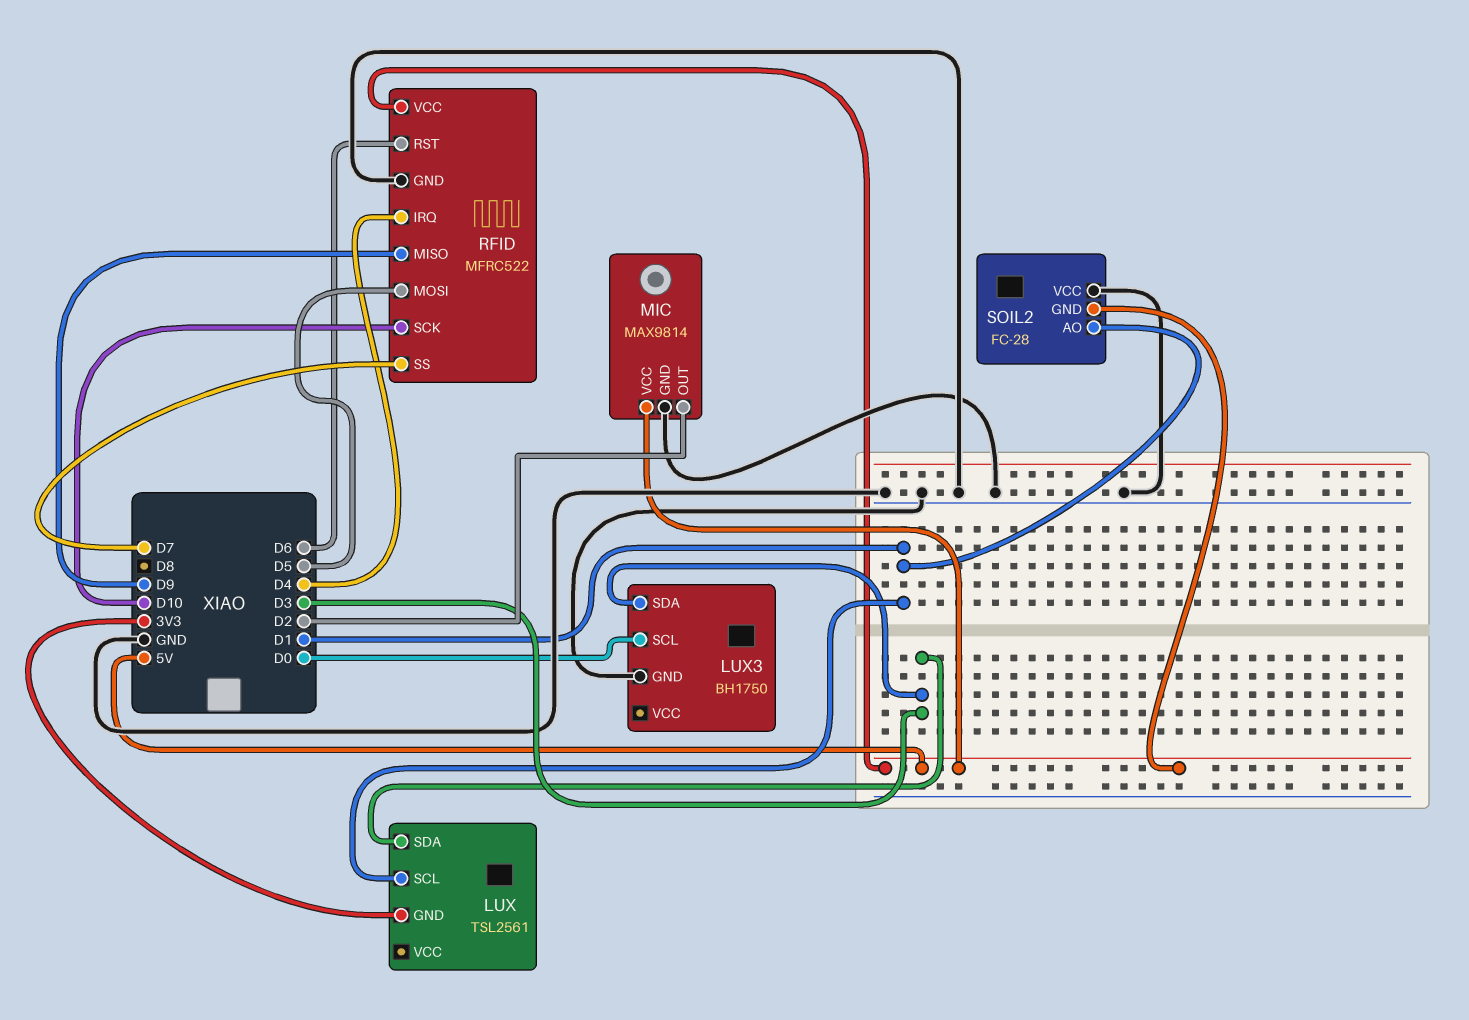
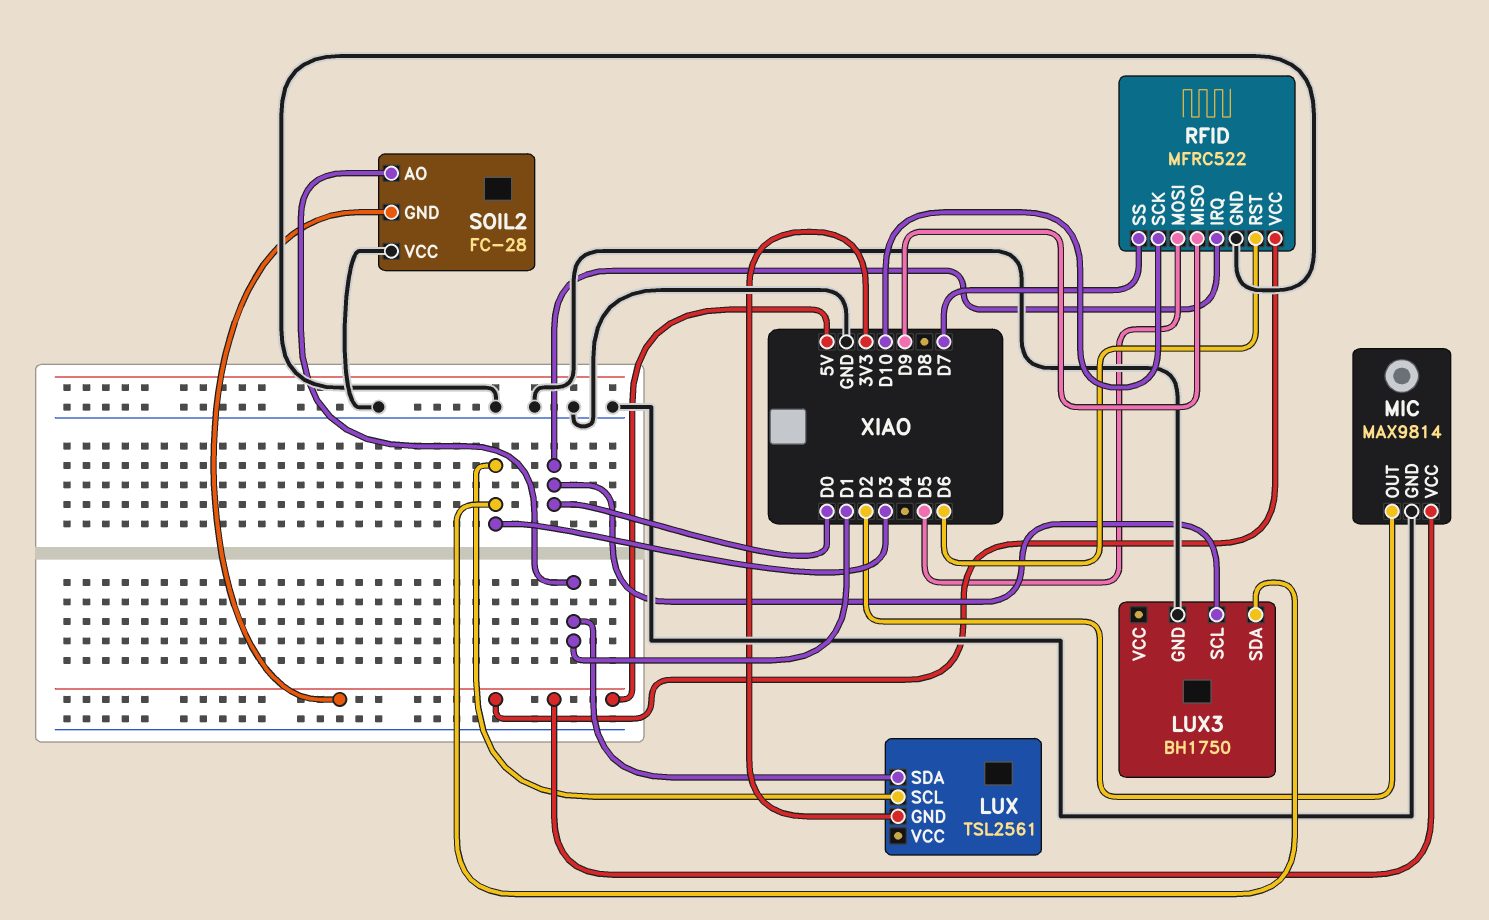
LUX pin SCL: D1 -> D3
LUX pin SDA: D3 -> D1
RFID pin IRQ: D4 -> D0

